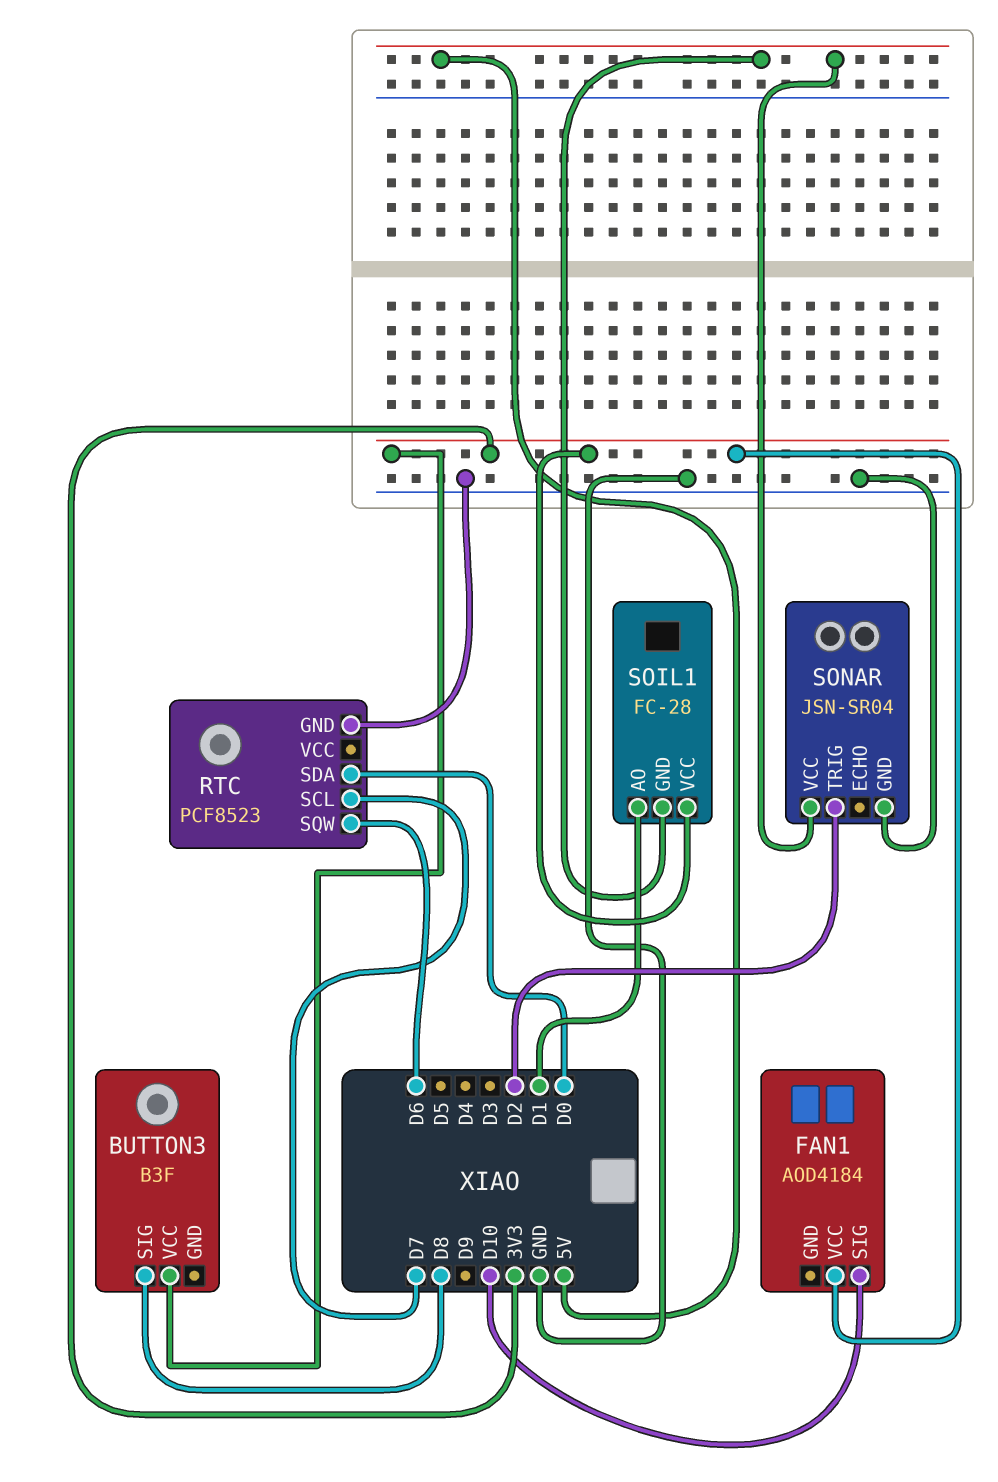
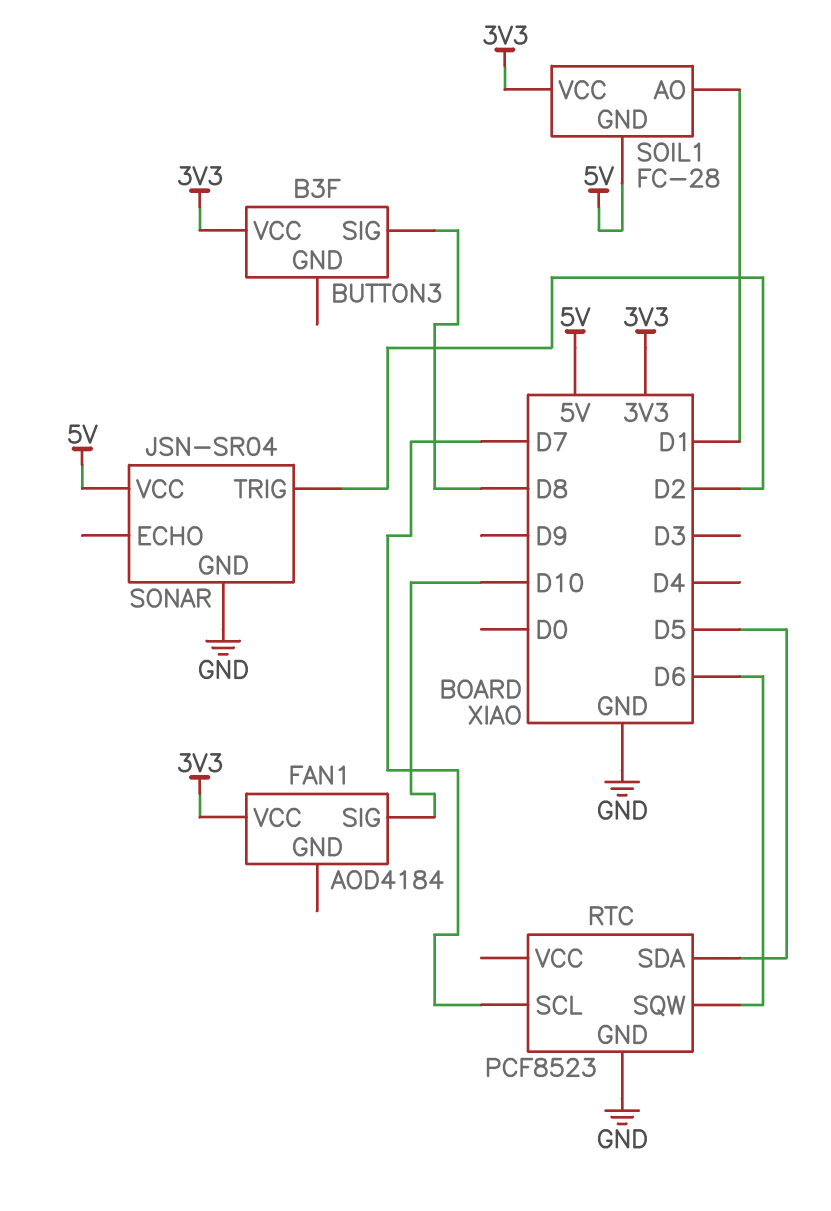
RTC pin SDA: D0 -> D5

